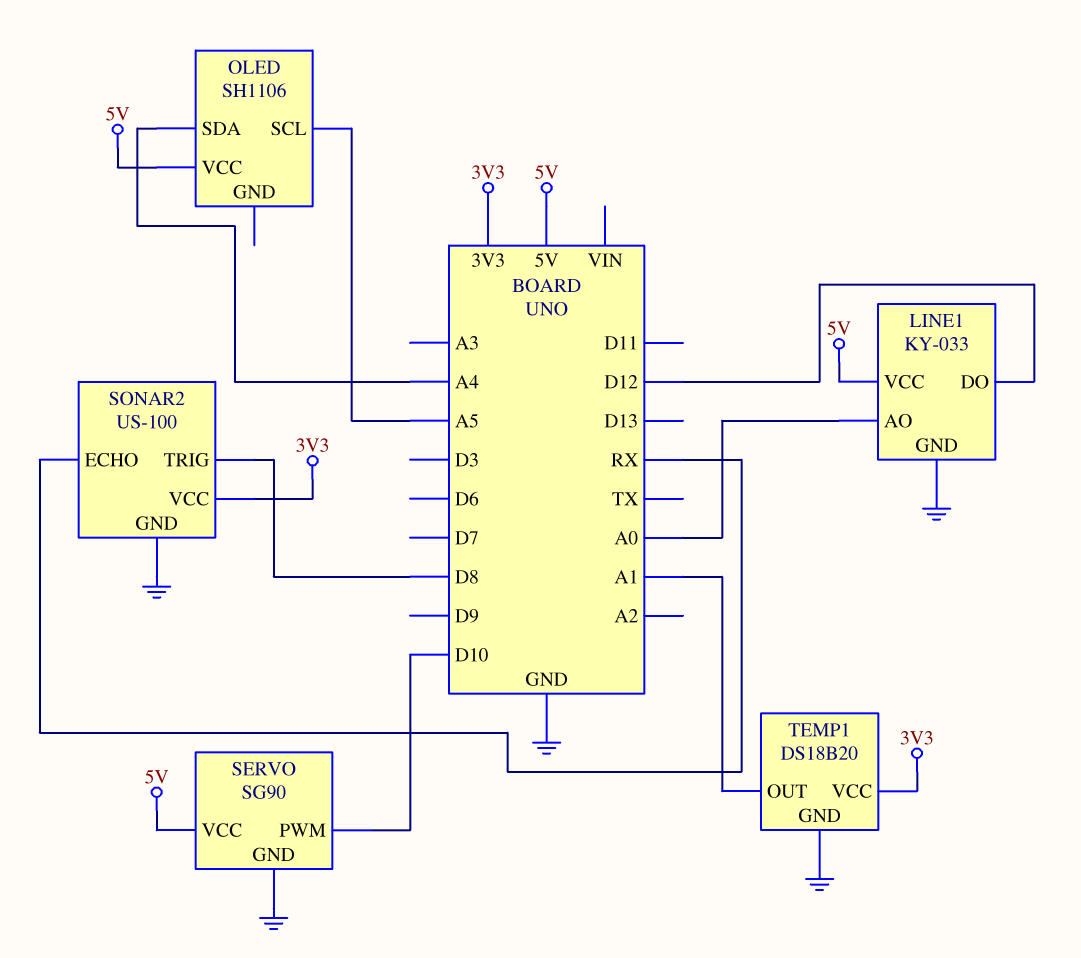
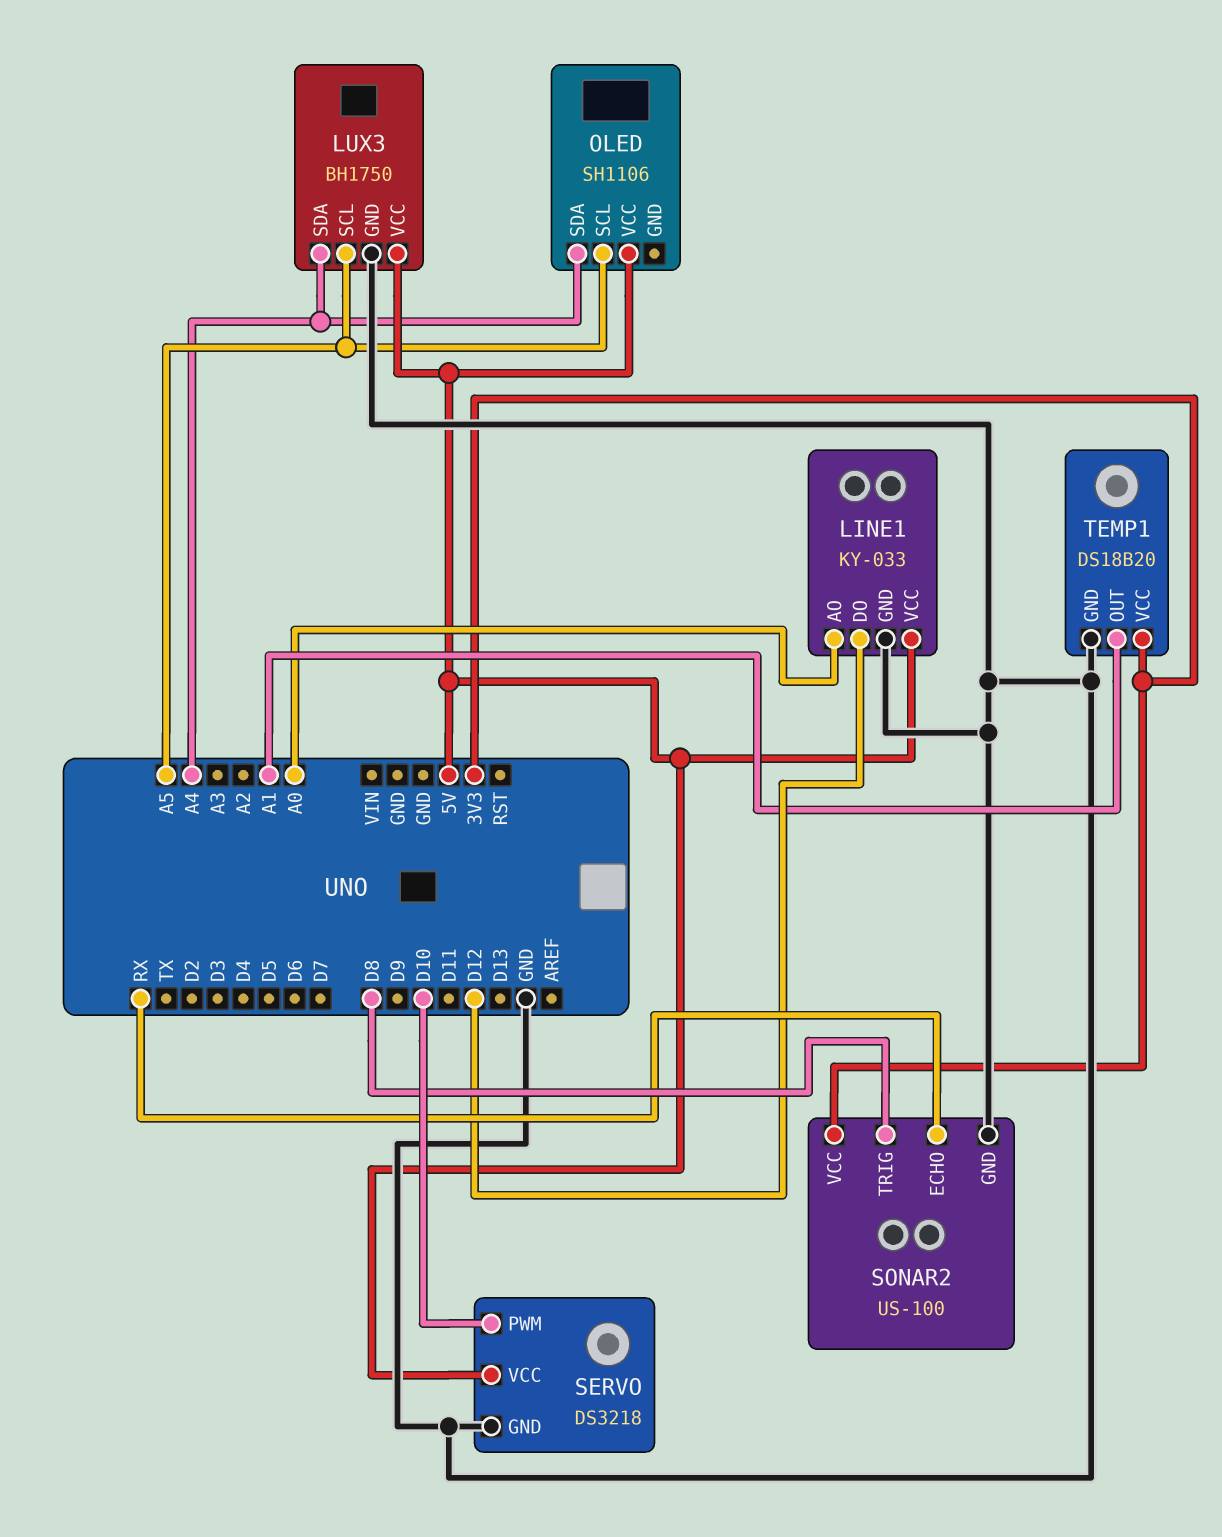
LUX3: none -> BH1750
LUX3 pin GND: none -> GND
LUX3 pin SCL: none -> A5
LUX3 pin SDA: none -> A4
LUX3 pin VCC: none -> 5V
SERVO: SG90 -> DS3218

